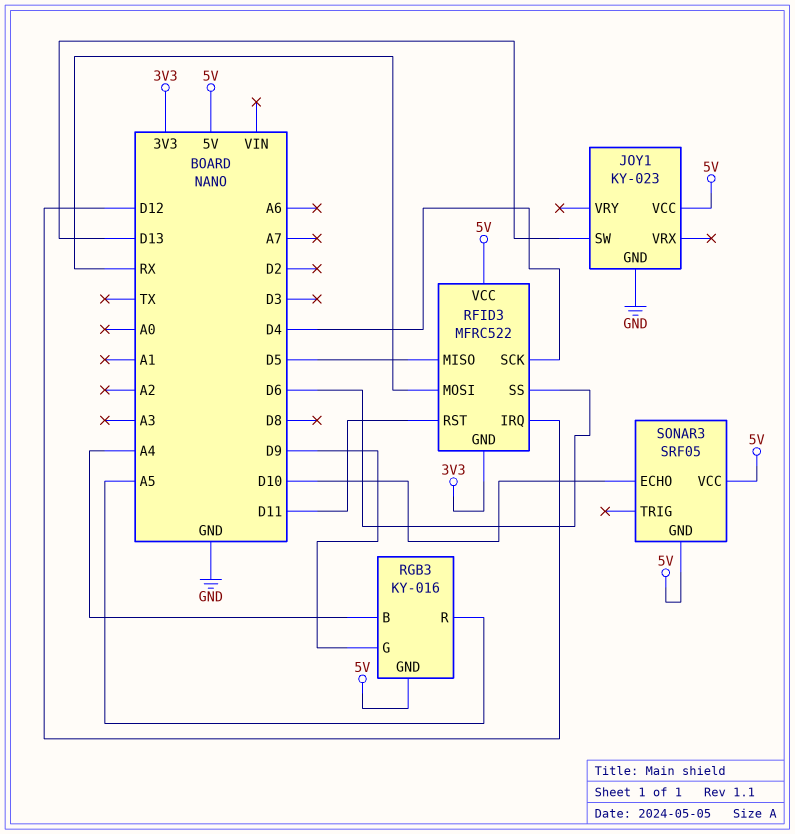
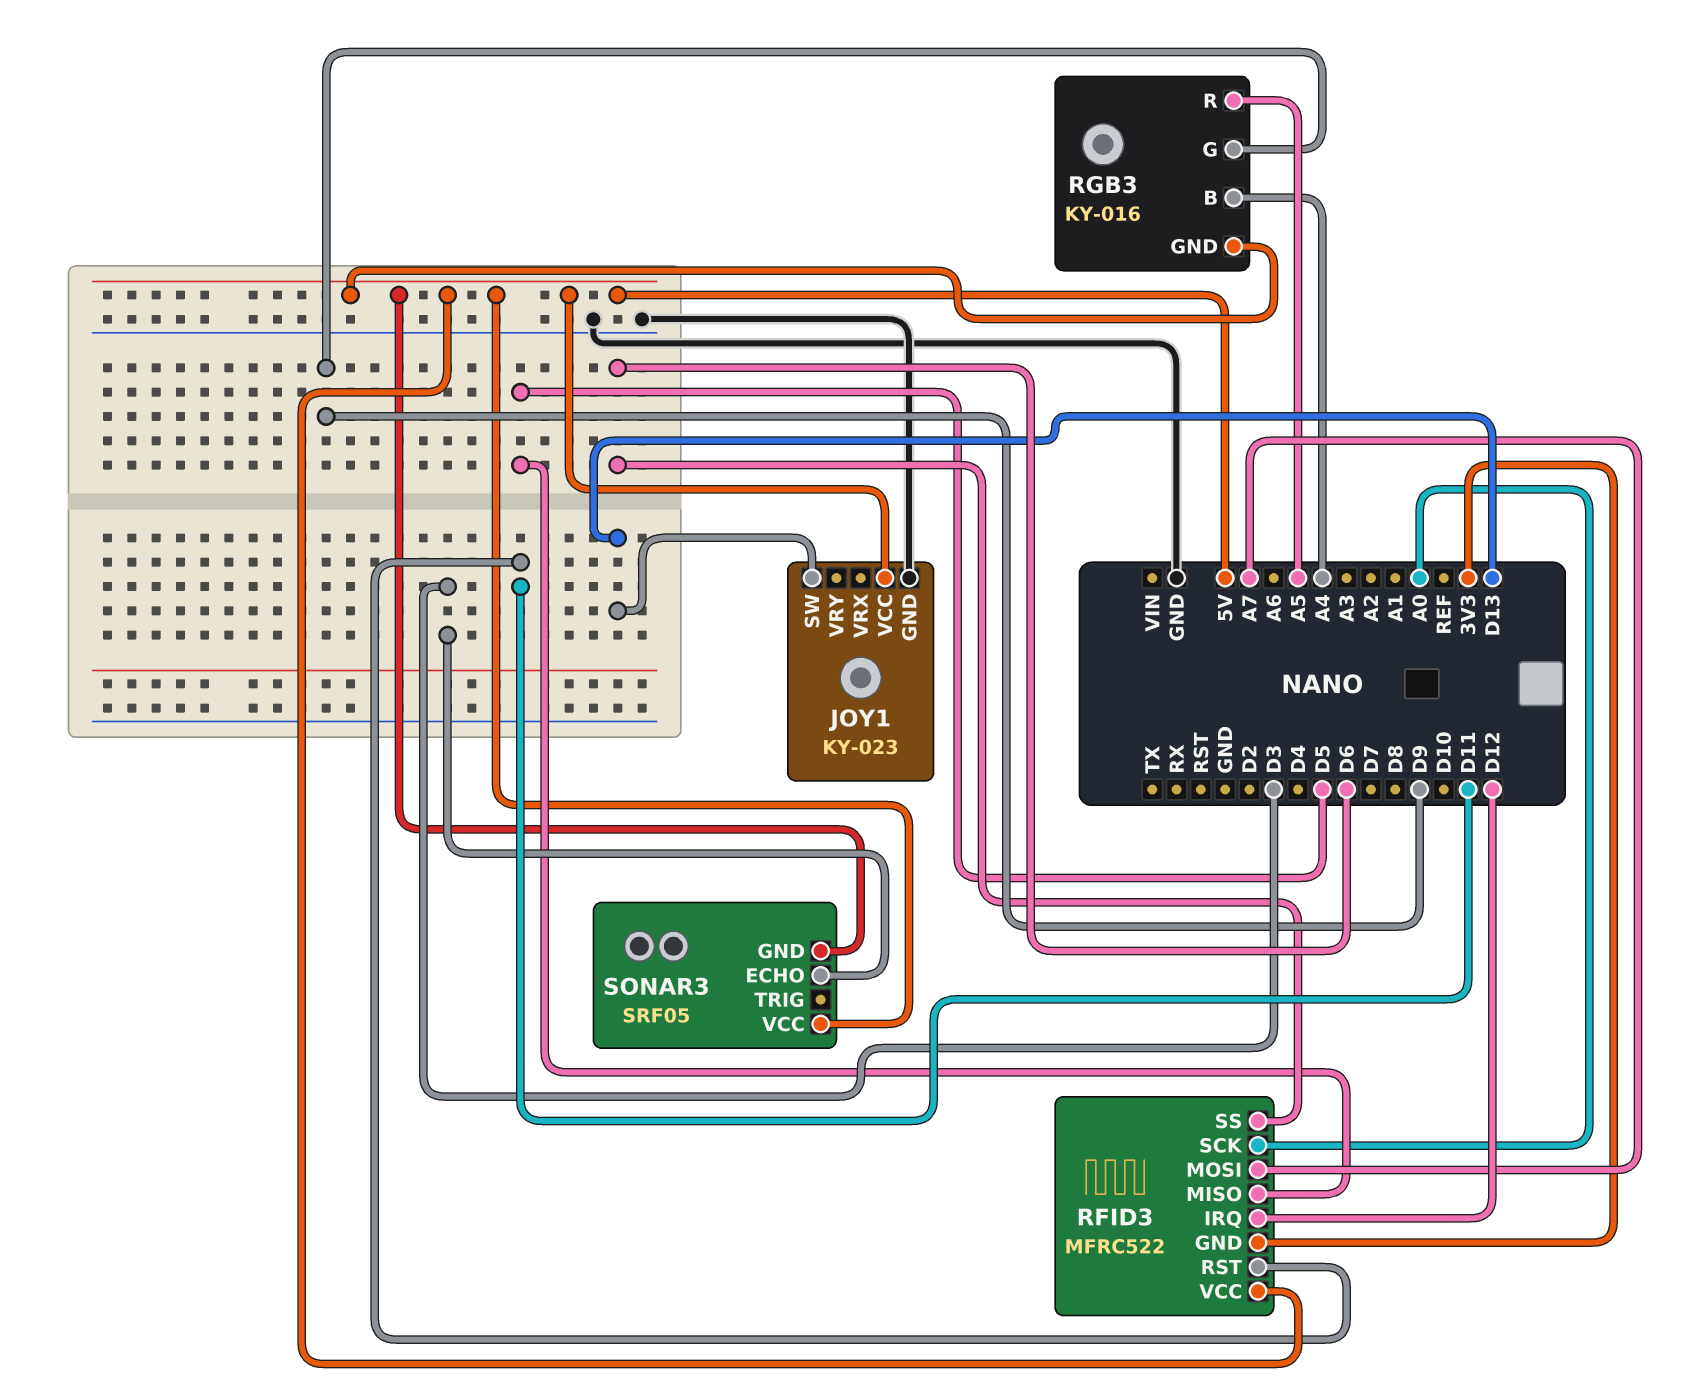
RFID3 pin MOSI: RX -> A7
RFID3 pin SCK: D4 -> A0
SONAR3 pin ECHO: D10 -> D3

